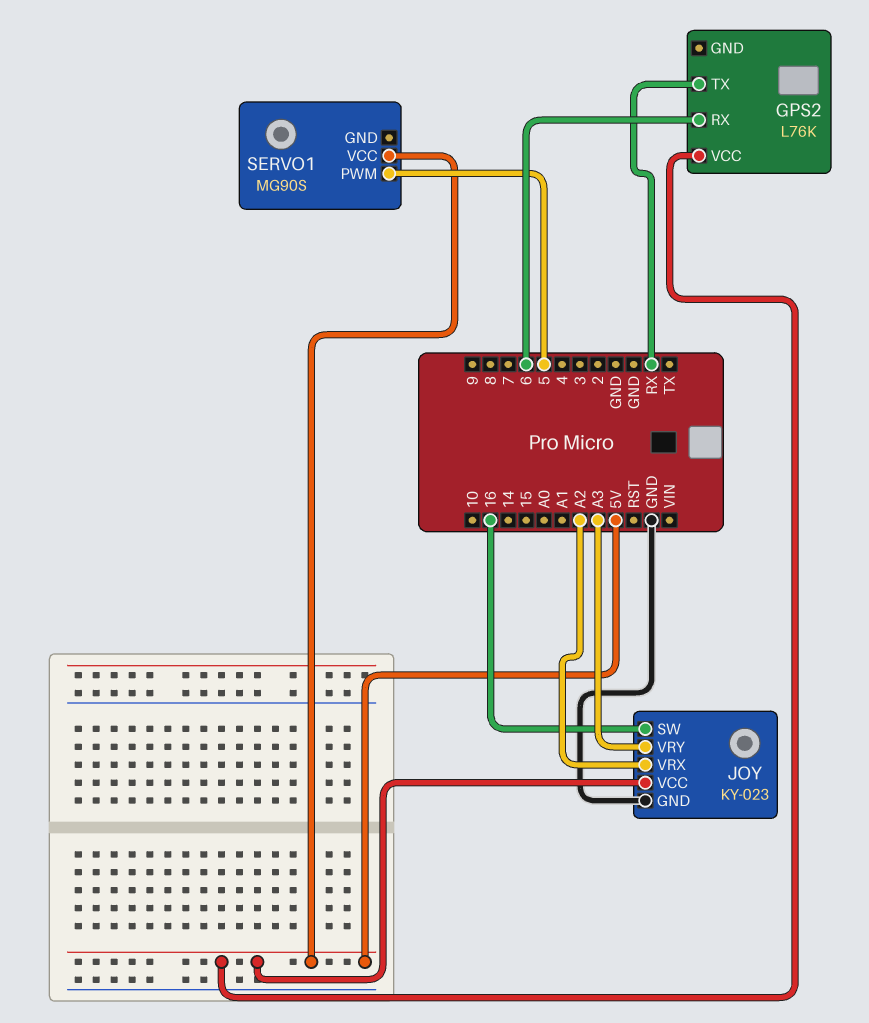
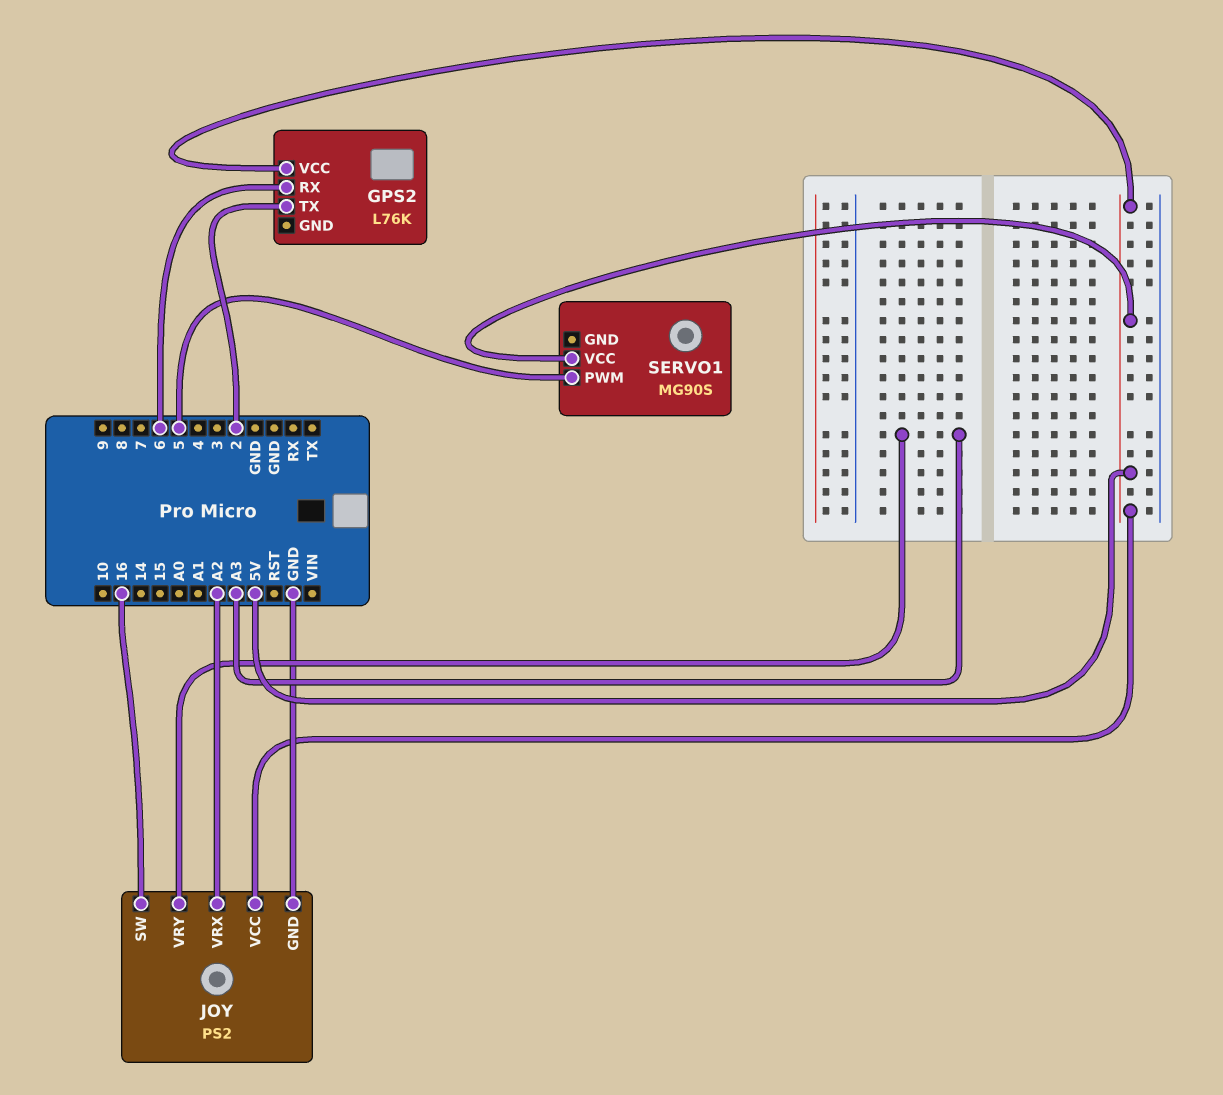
GPS2 pin TX: RX -> 2
JOY: KY-023 -> PS2

